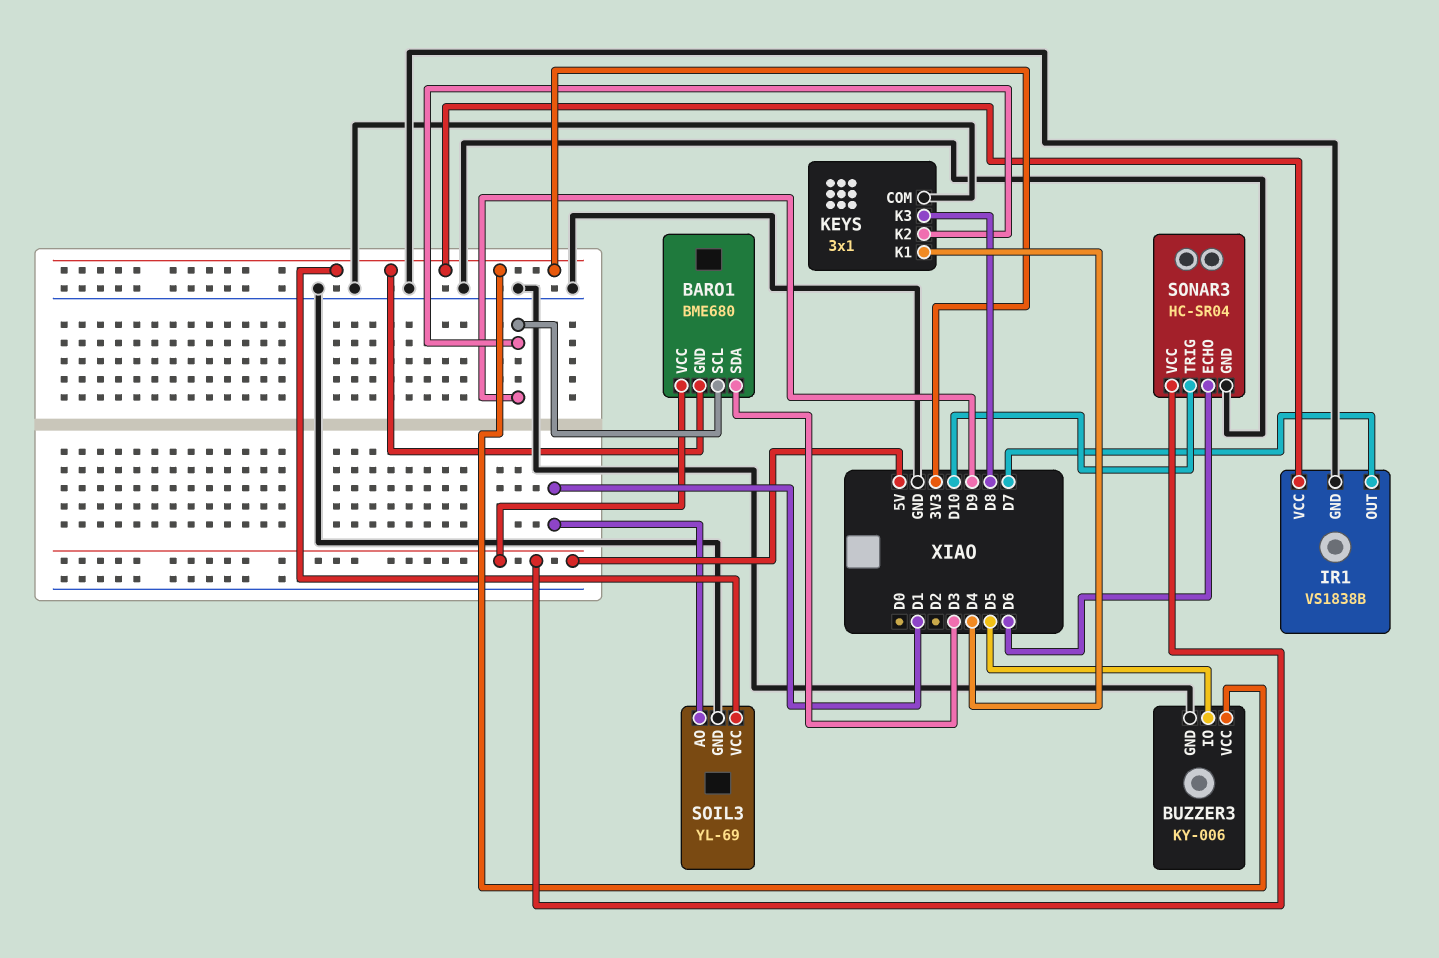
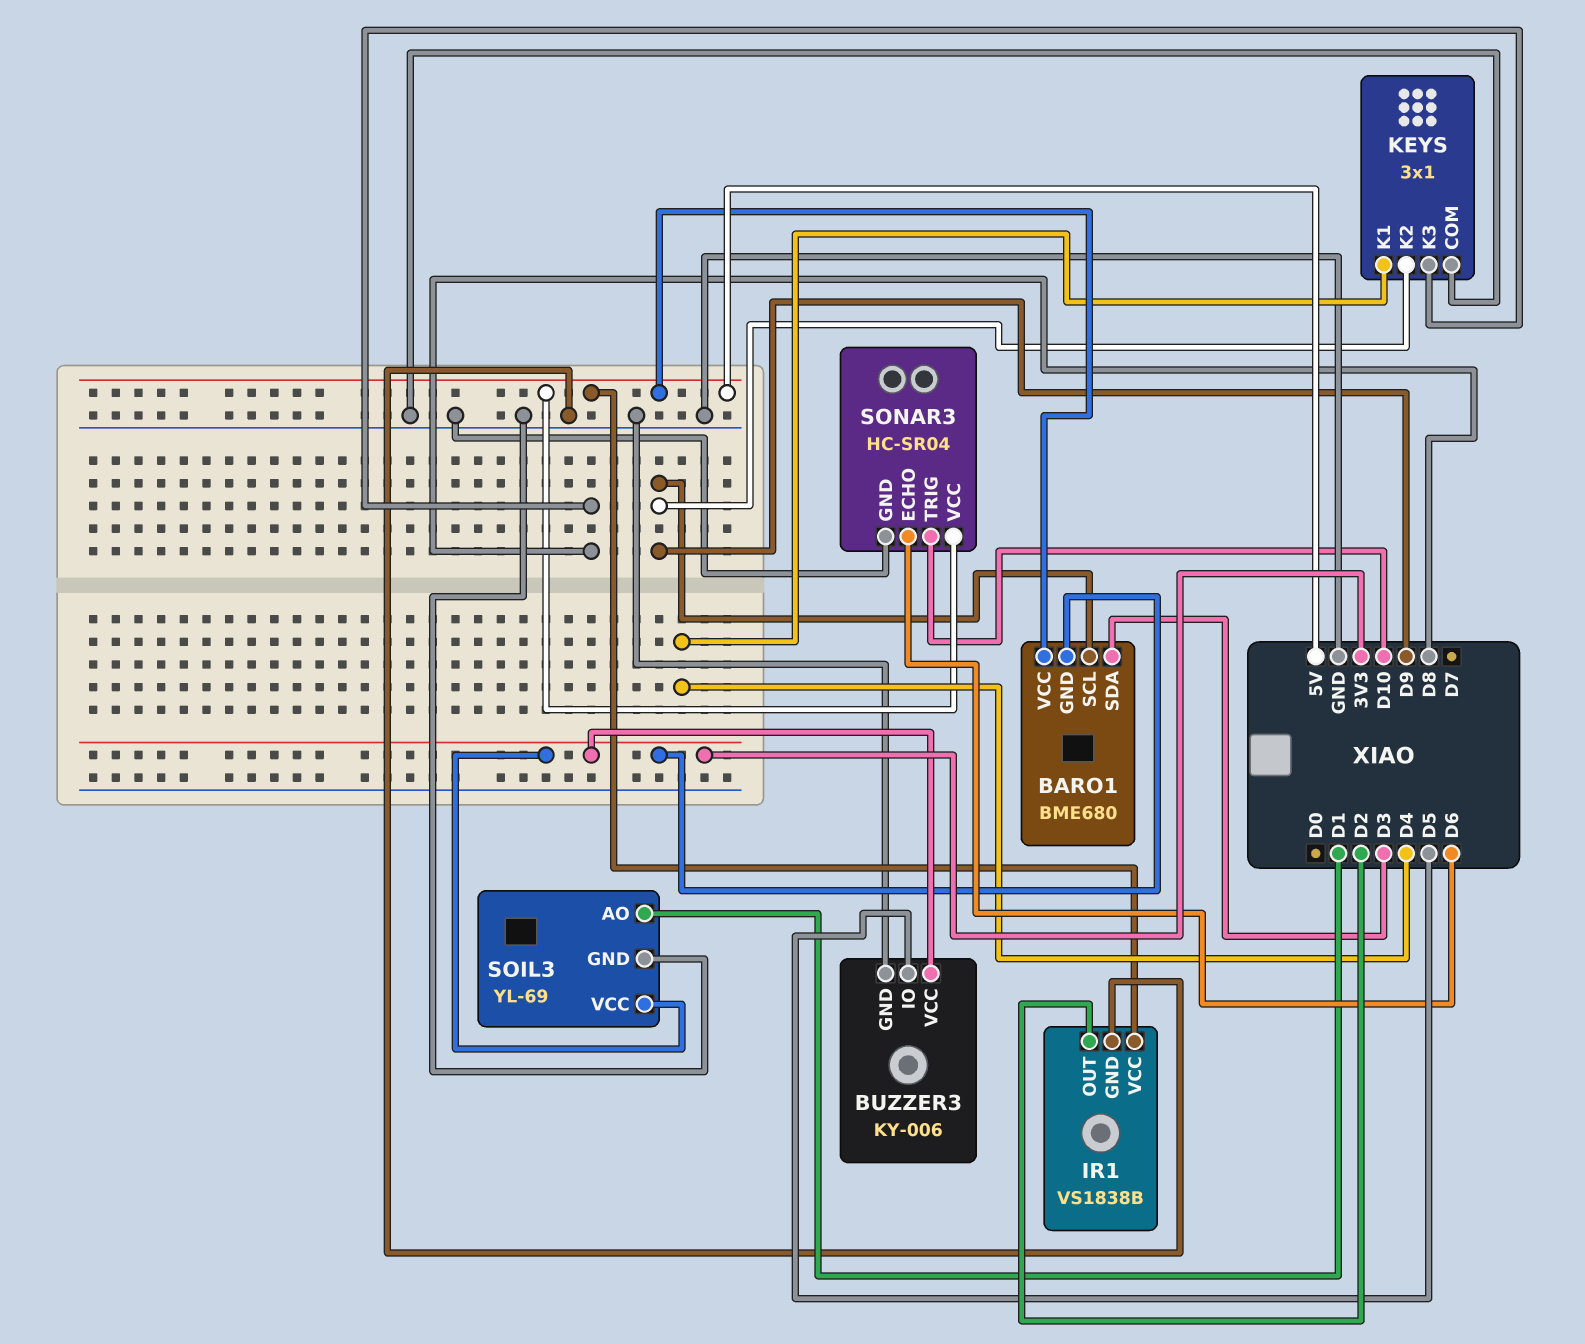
IR1 pin OUT: D7 -> D2
IR1 pin VCC: 3V3 -> 5V

